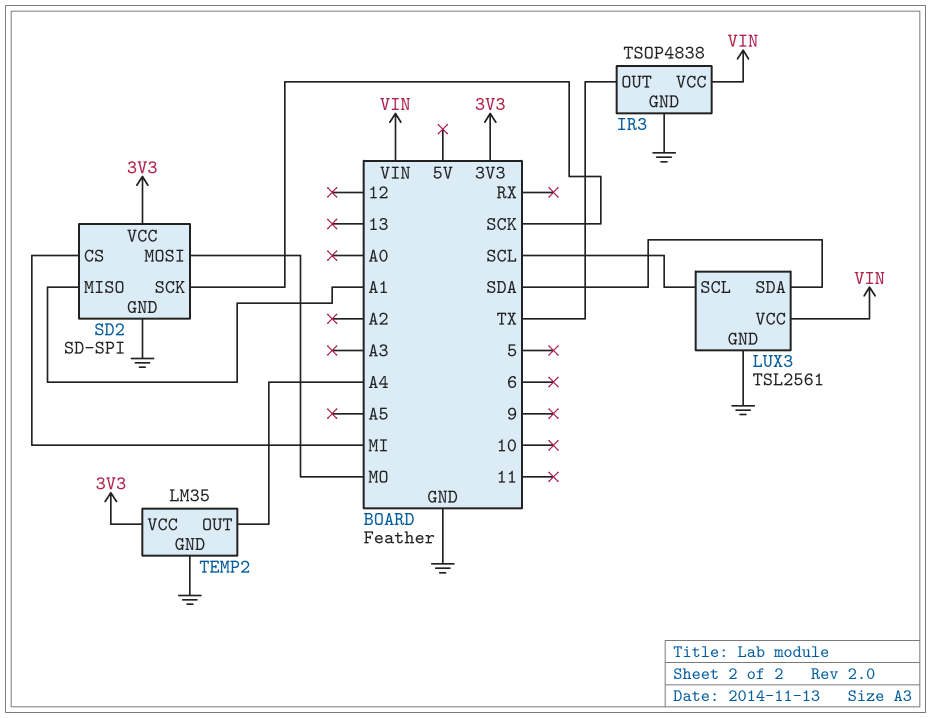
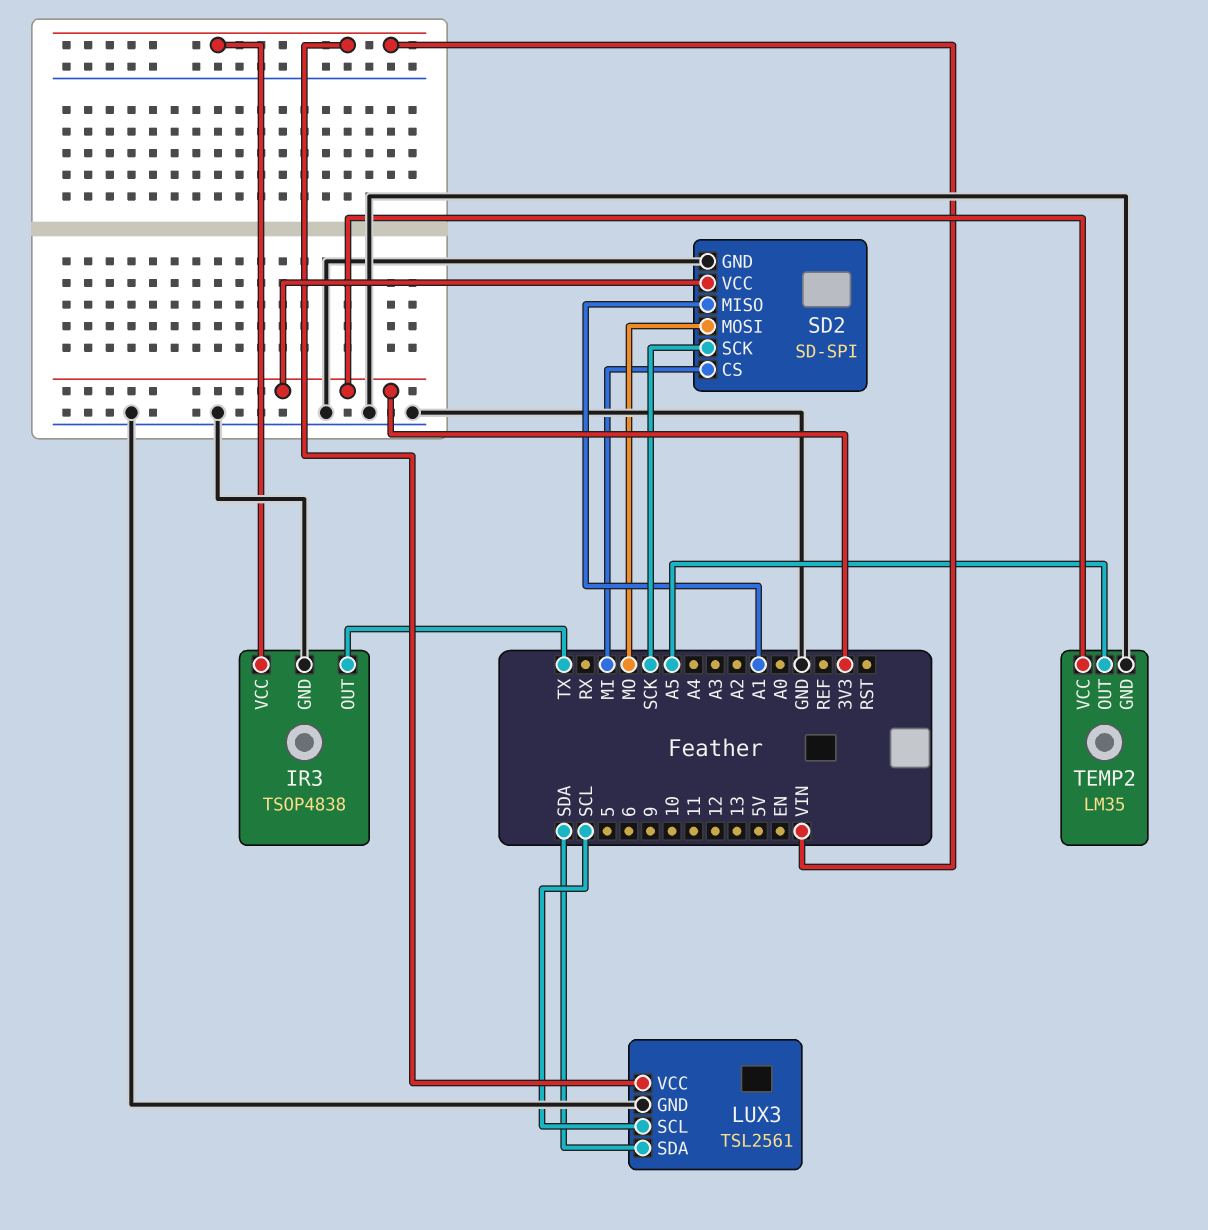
TEMP2 pin OUT: A4 -> A5

